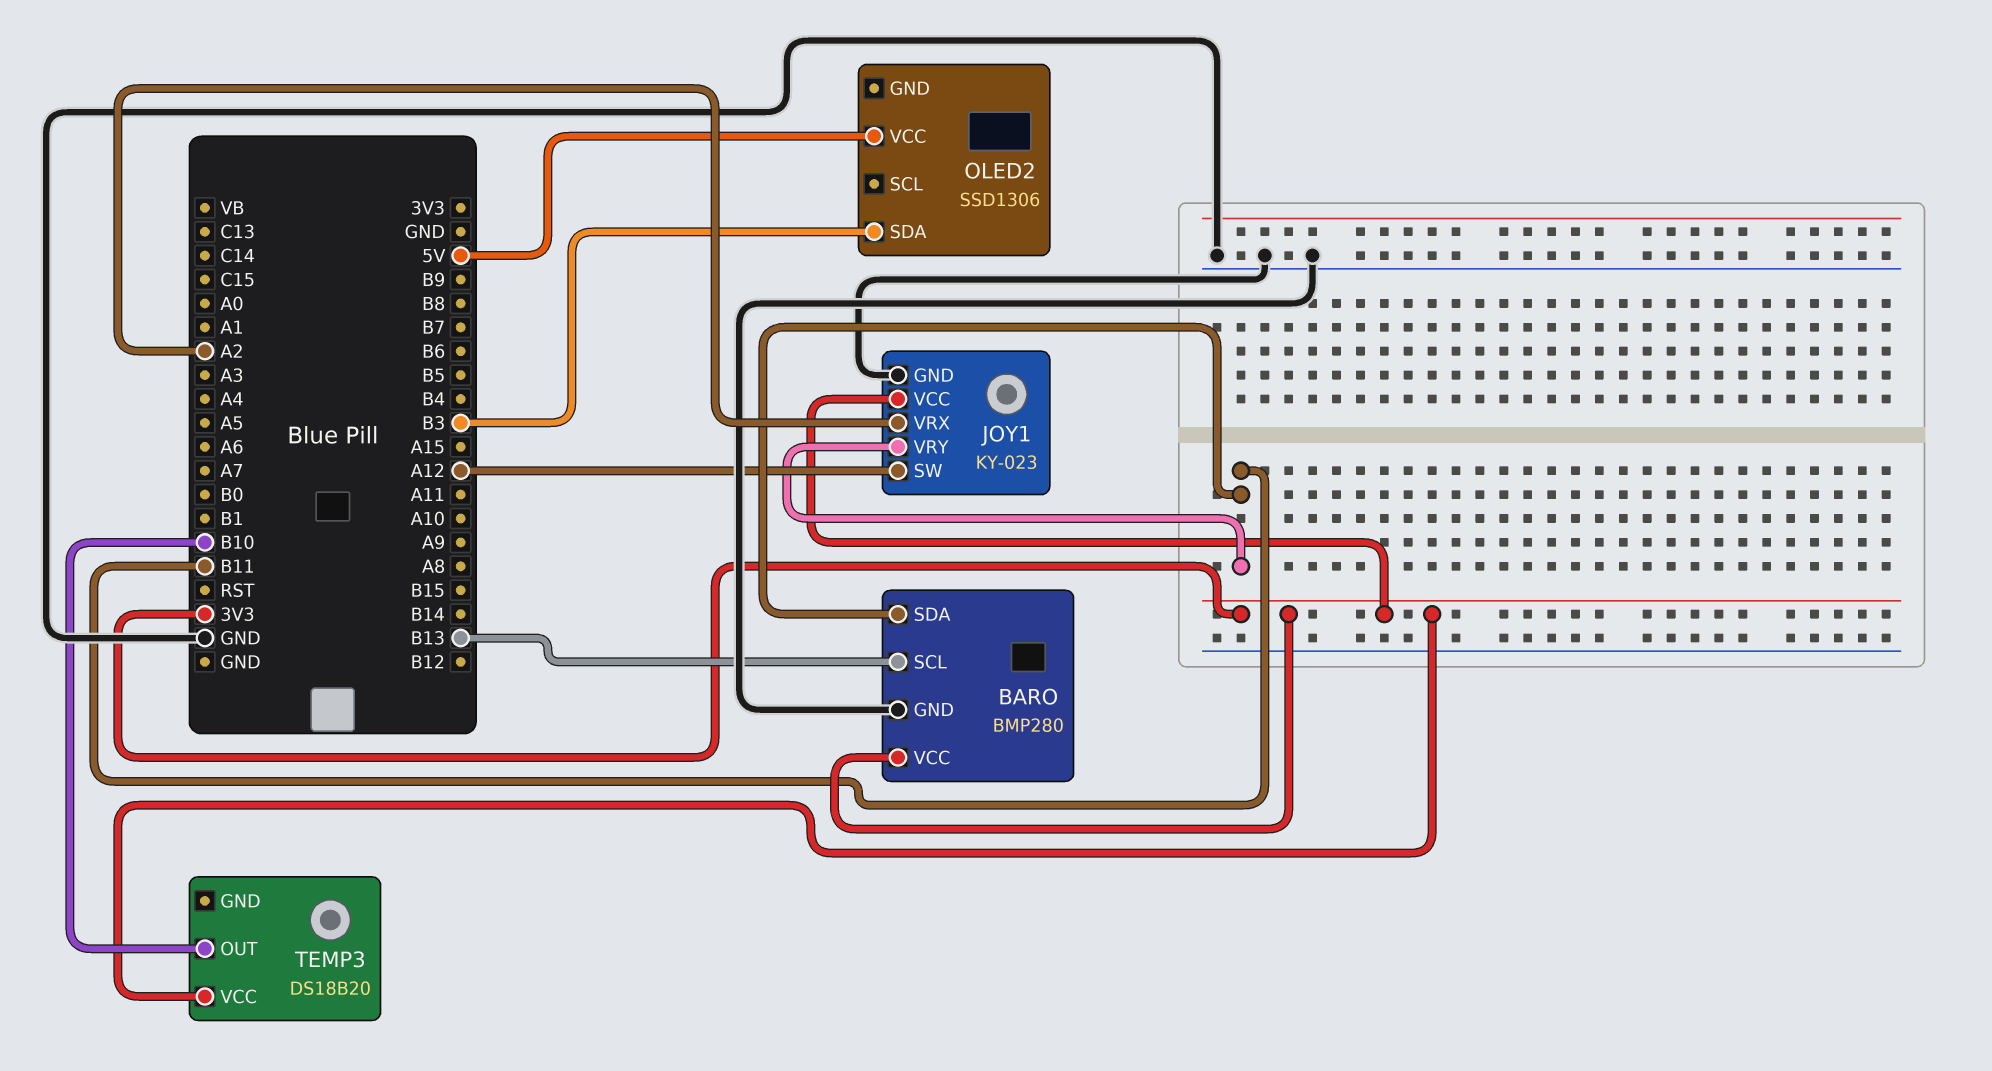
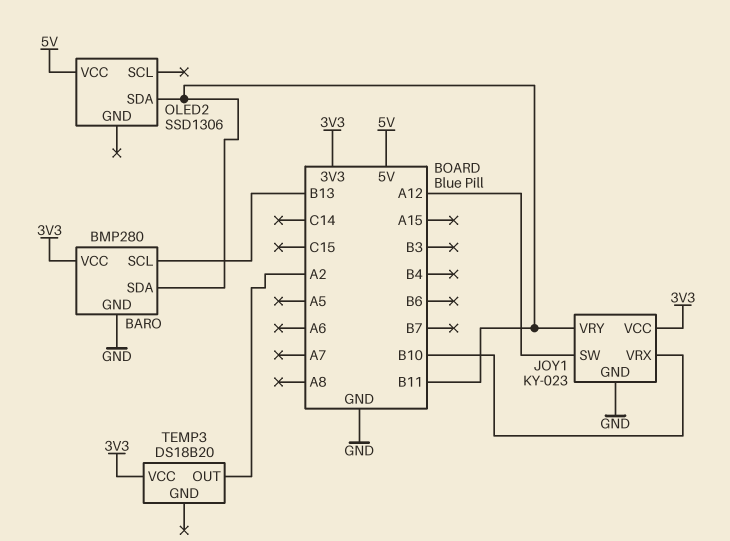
JOY1 pin VRX: A2 -> B10
OLED2 pin SDA: B3 -> B11
TEMP3 pin OUT: B10 -> A2

